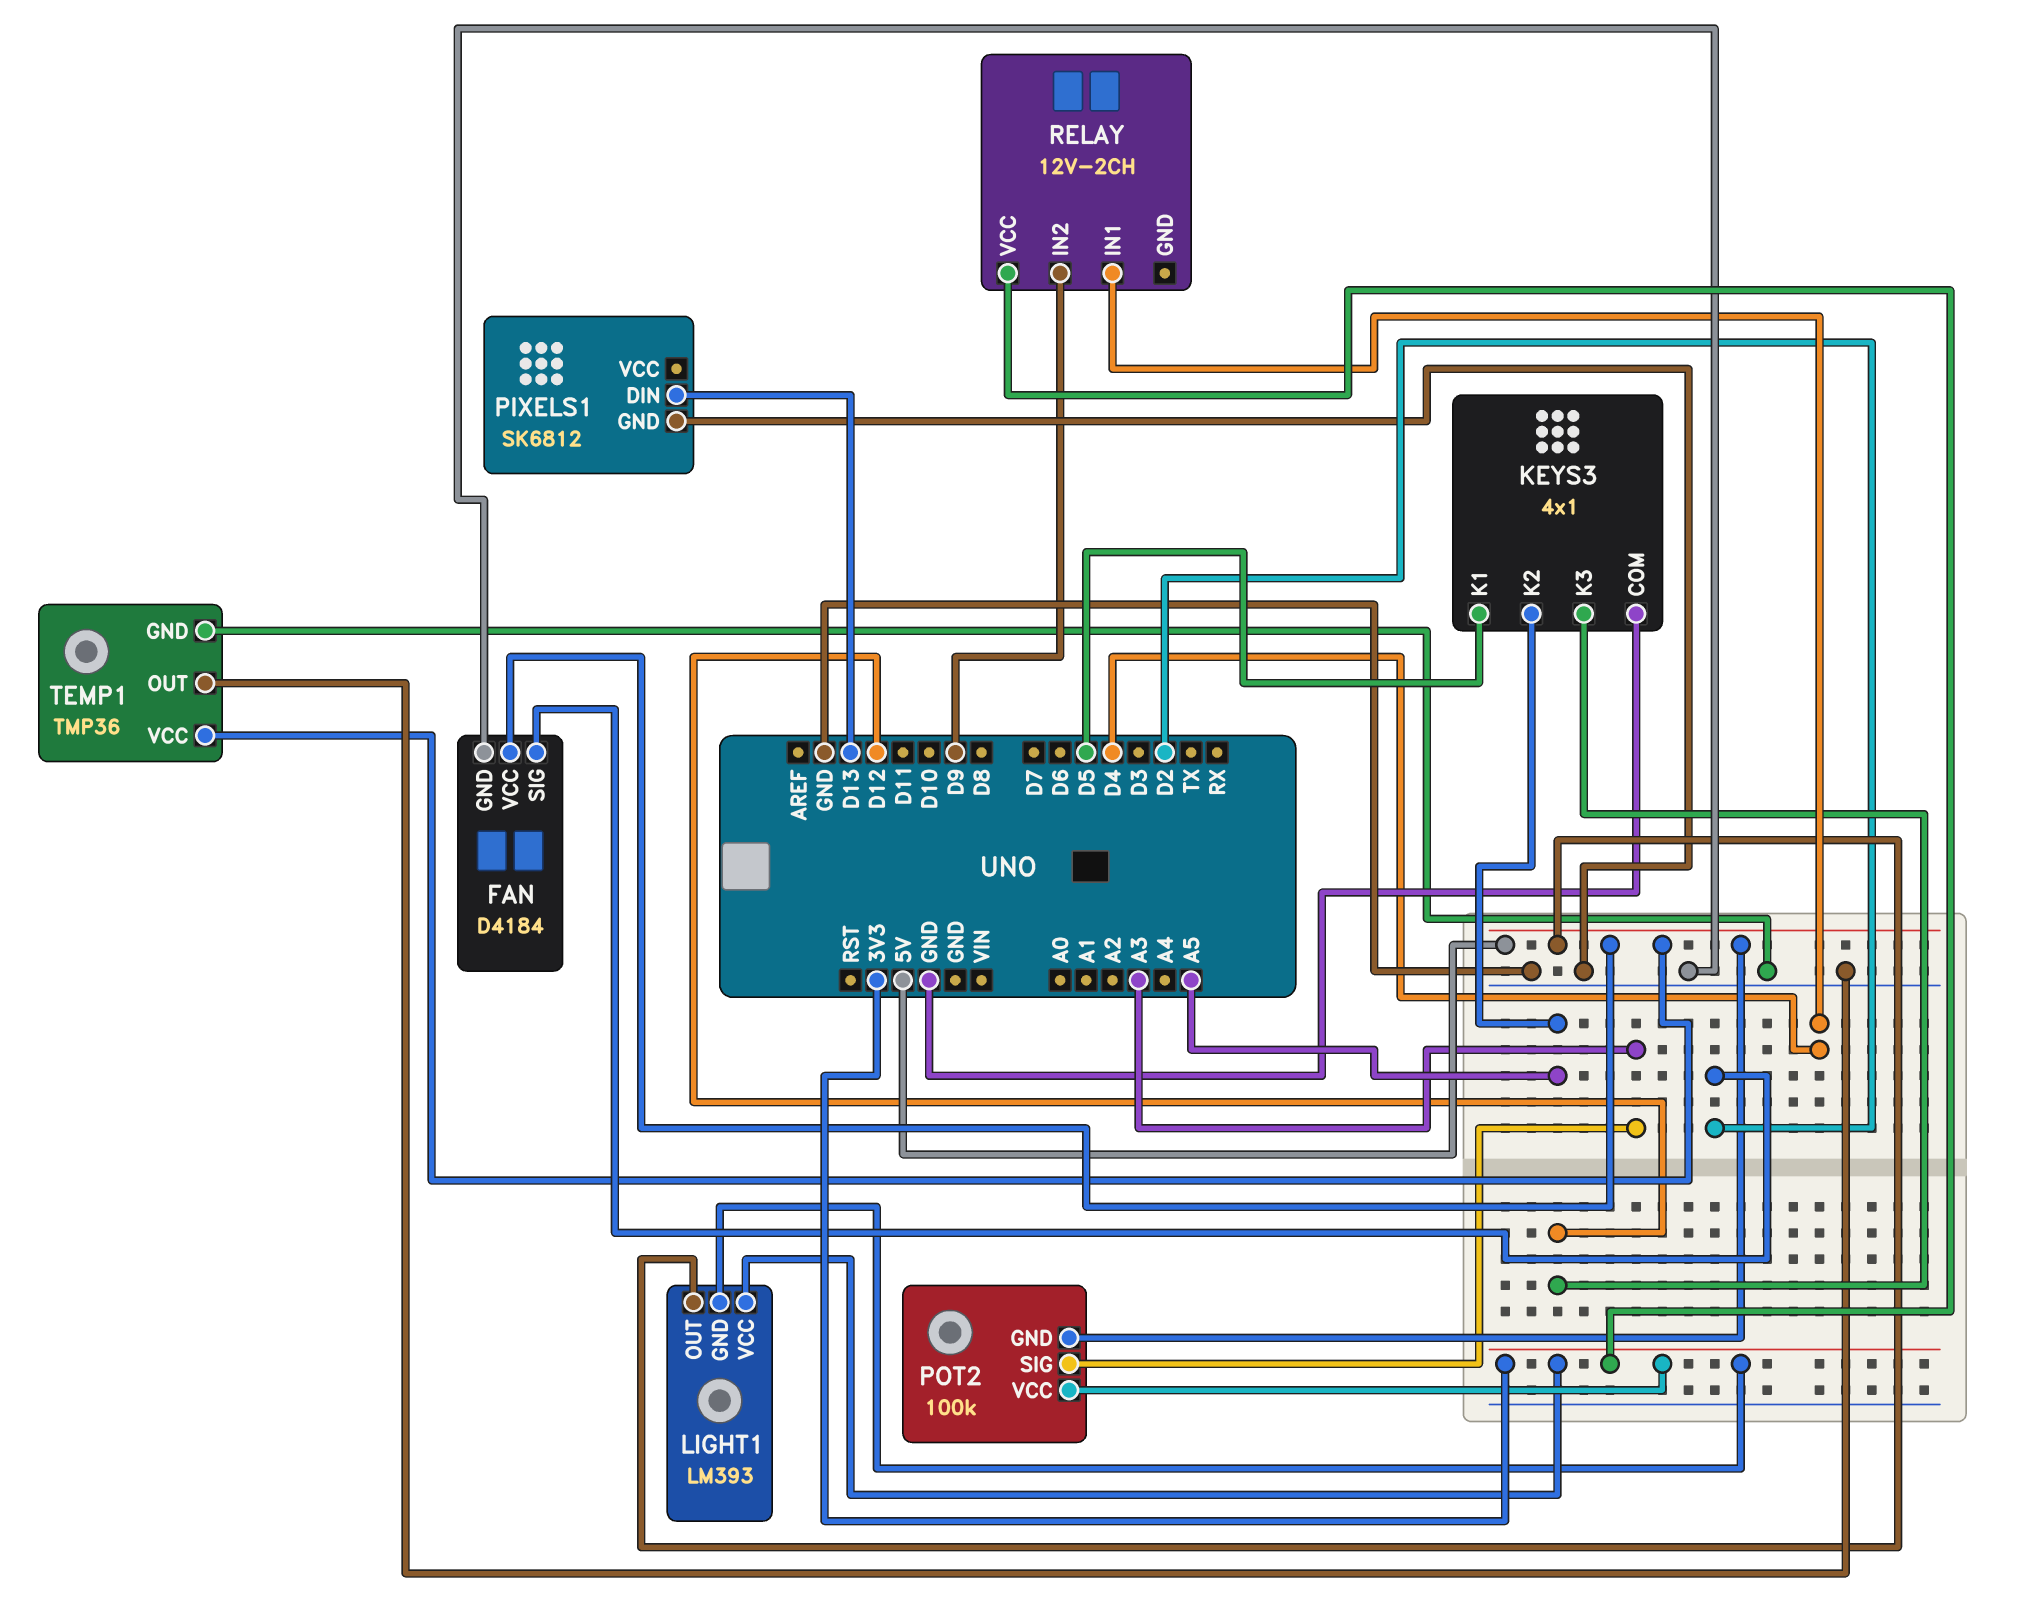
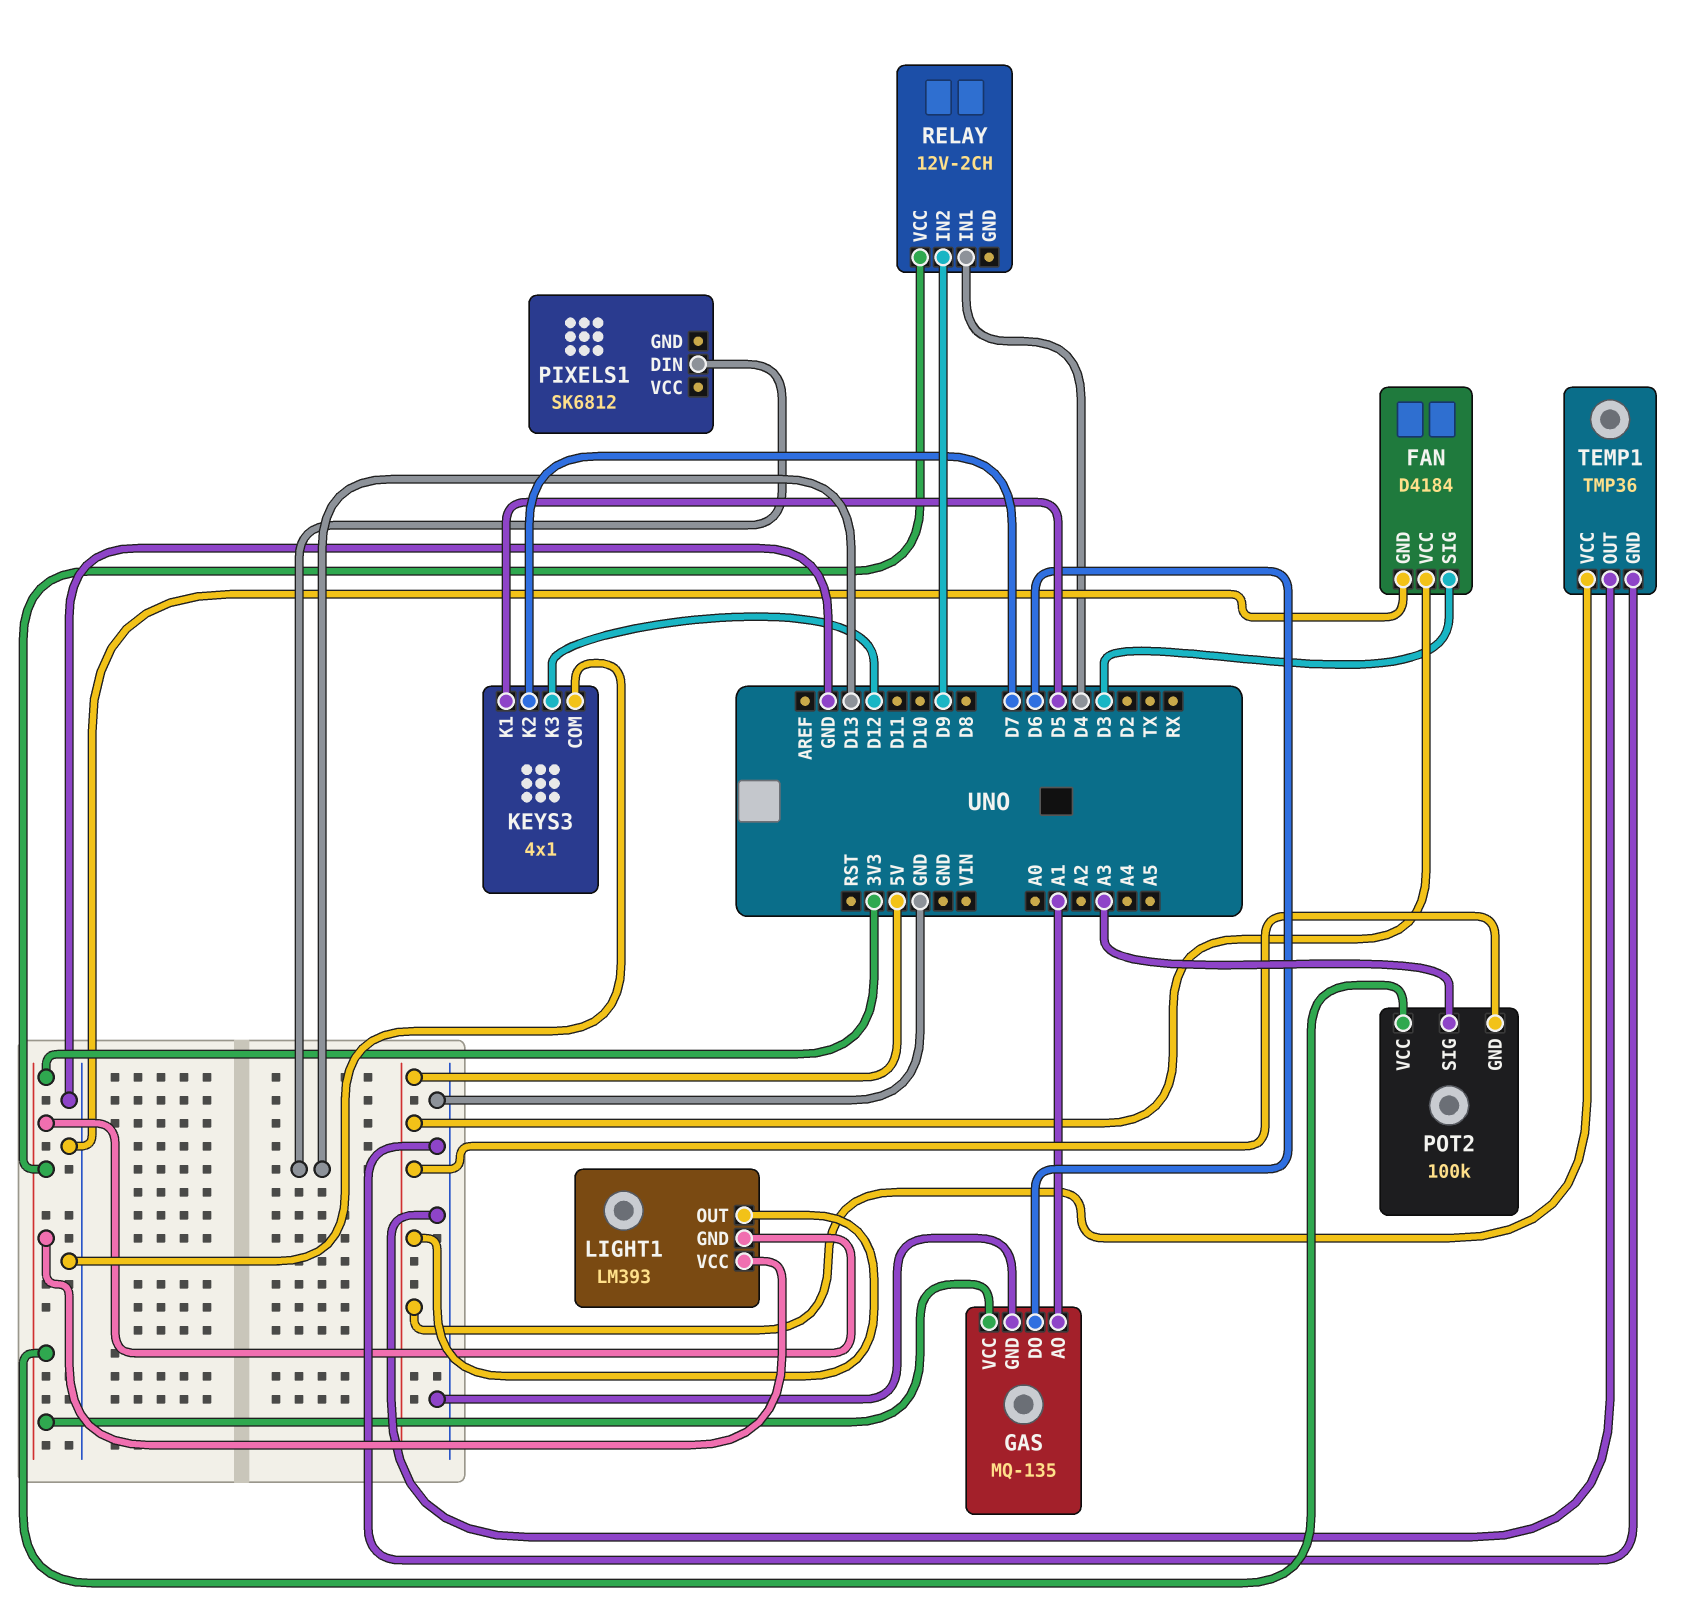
FAN pin SIG: D2 -> D3
GAS: none -> MQ-135
GAS pin AO: none -> A1
GAS pin DO: none -> D6
GAS pin GND: none -> GND
GAS pin VCC: none -> 3V3
KEYS3 pin K2: A5 -> D7
PIXELS1 pin GND: GND -> none

